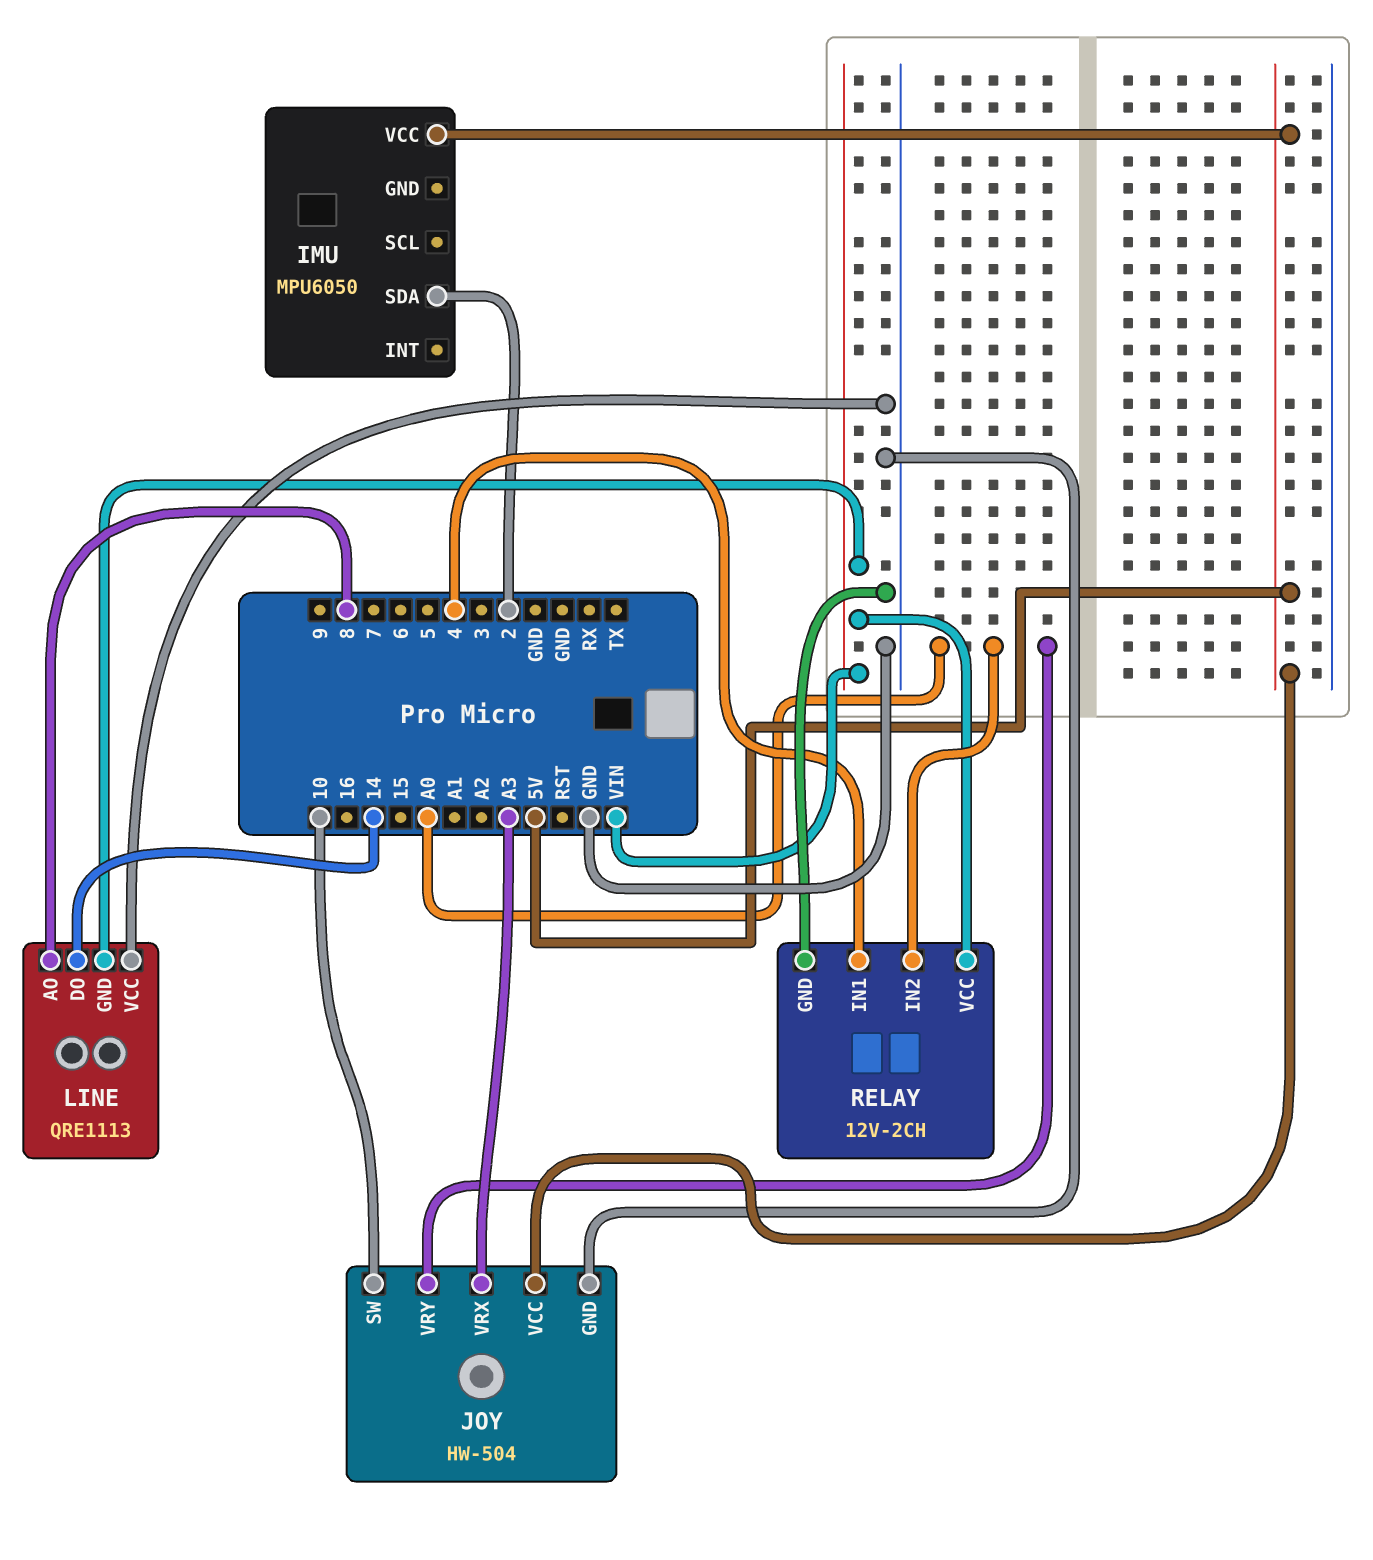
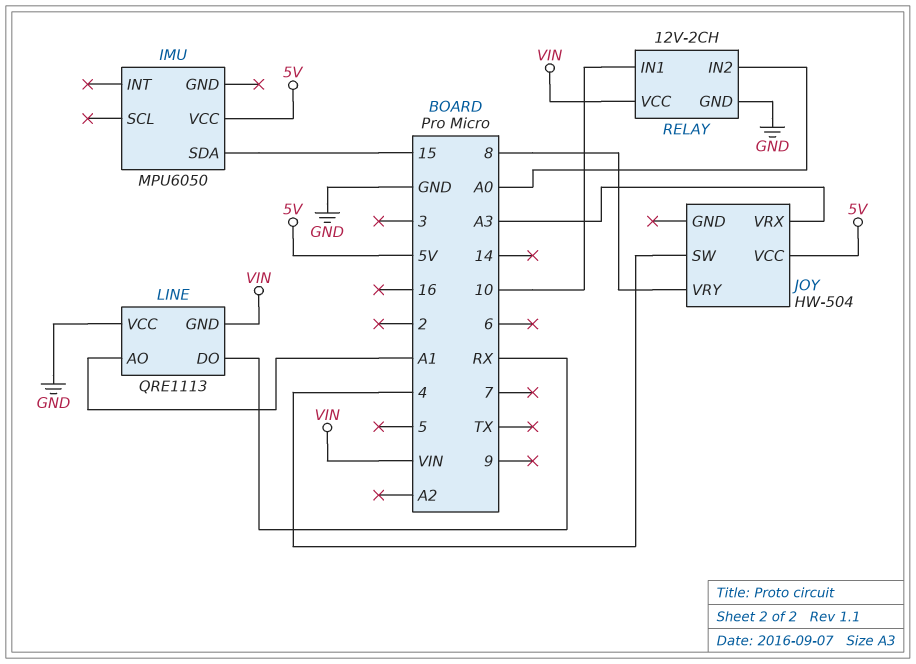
IMU pin SDA: 2 -> 15
JOY pin GND: GND -> none
JOY pin SW: 10 -> 4
JOY pin VRY: A0 -> 8
LINE pin AO: 8 -> A1
LINE pin DO: 14 -> RX
RELAY pin IN1: 4 -> 10

